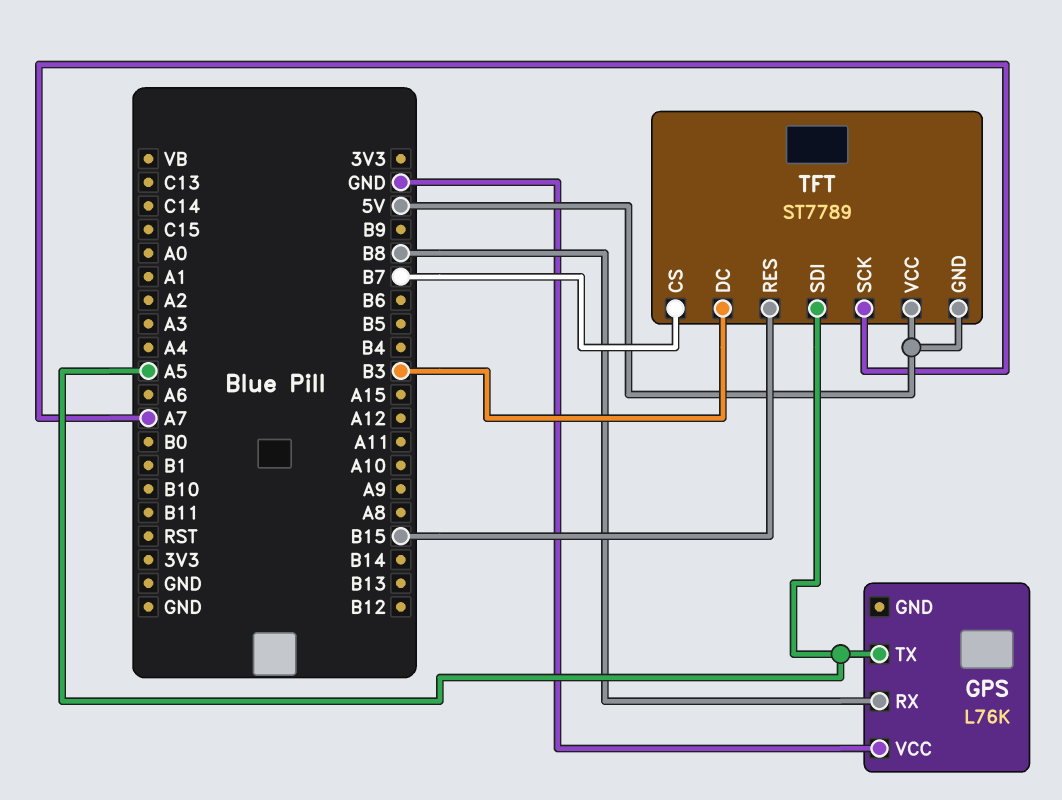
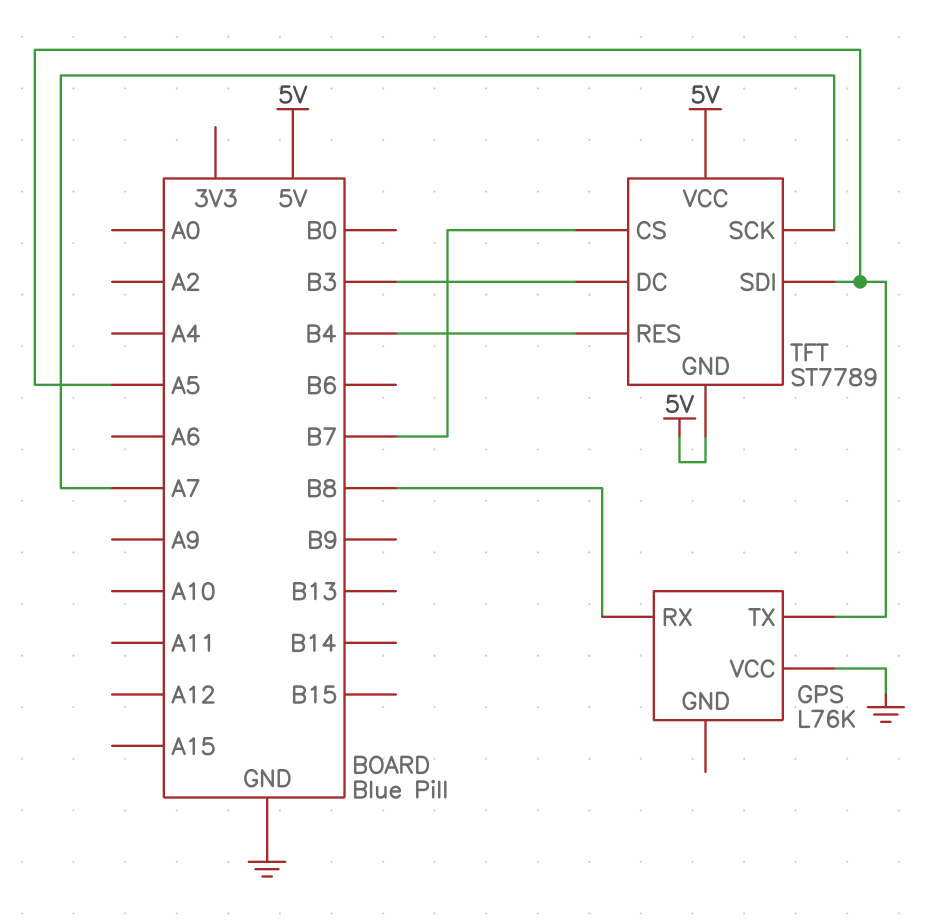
TFT pin RES: B15 -> B4

